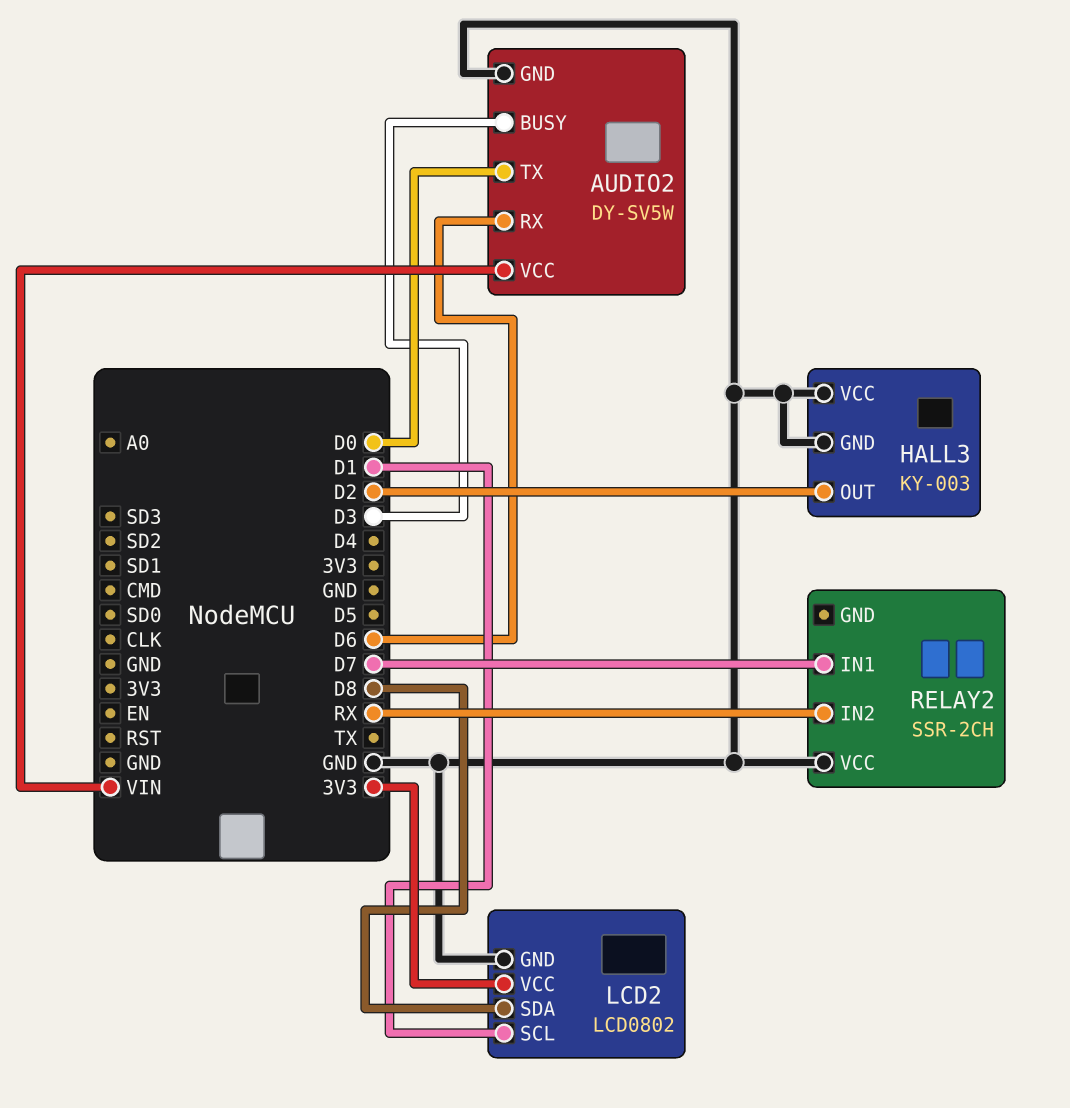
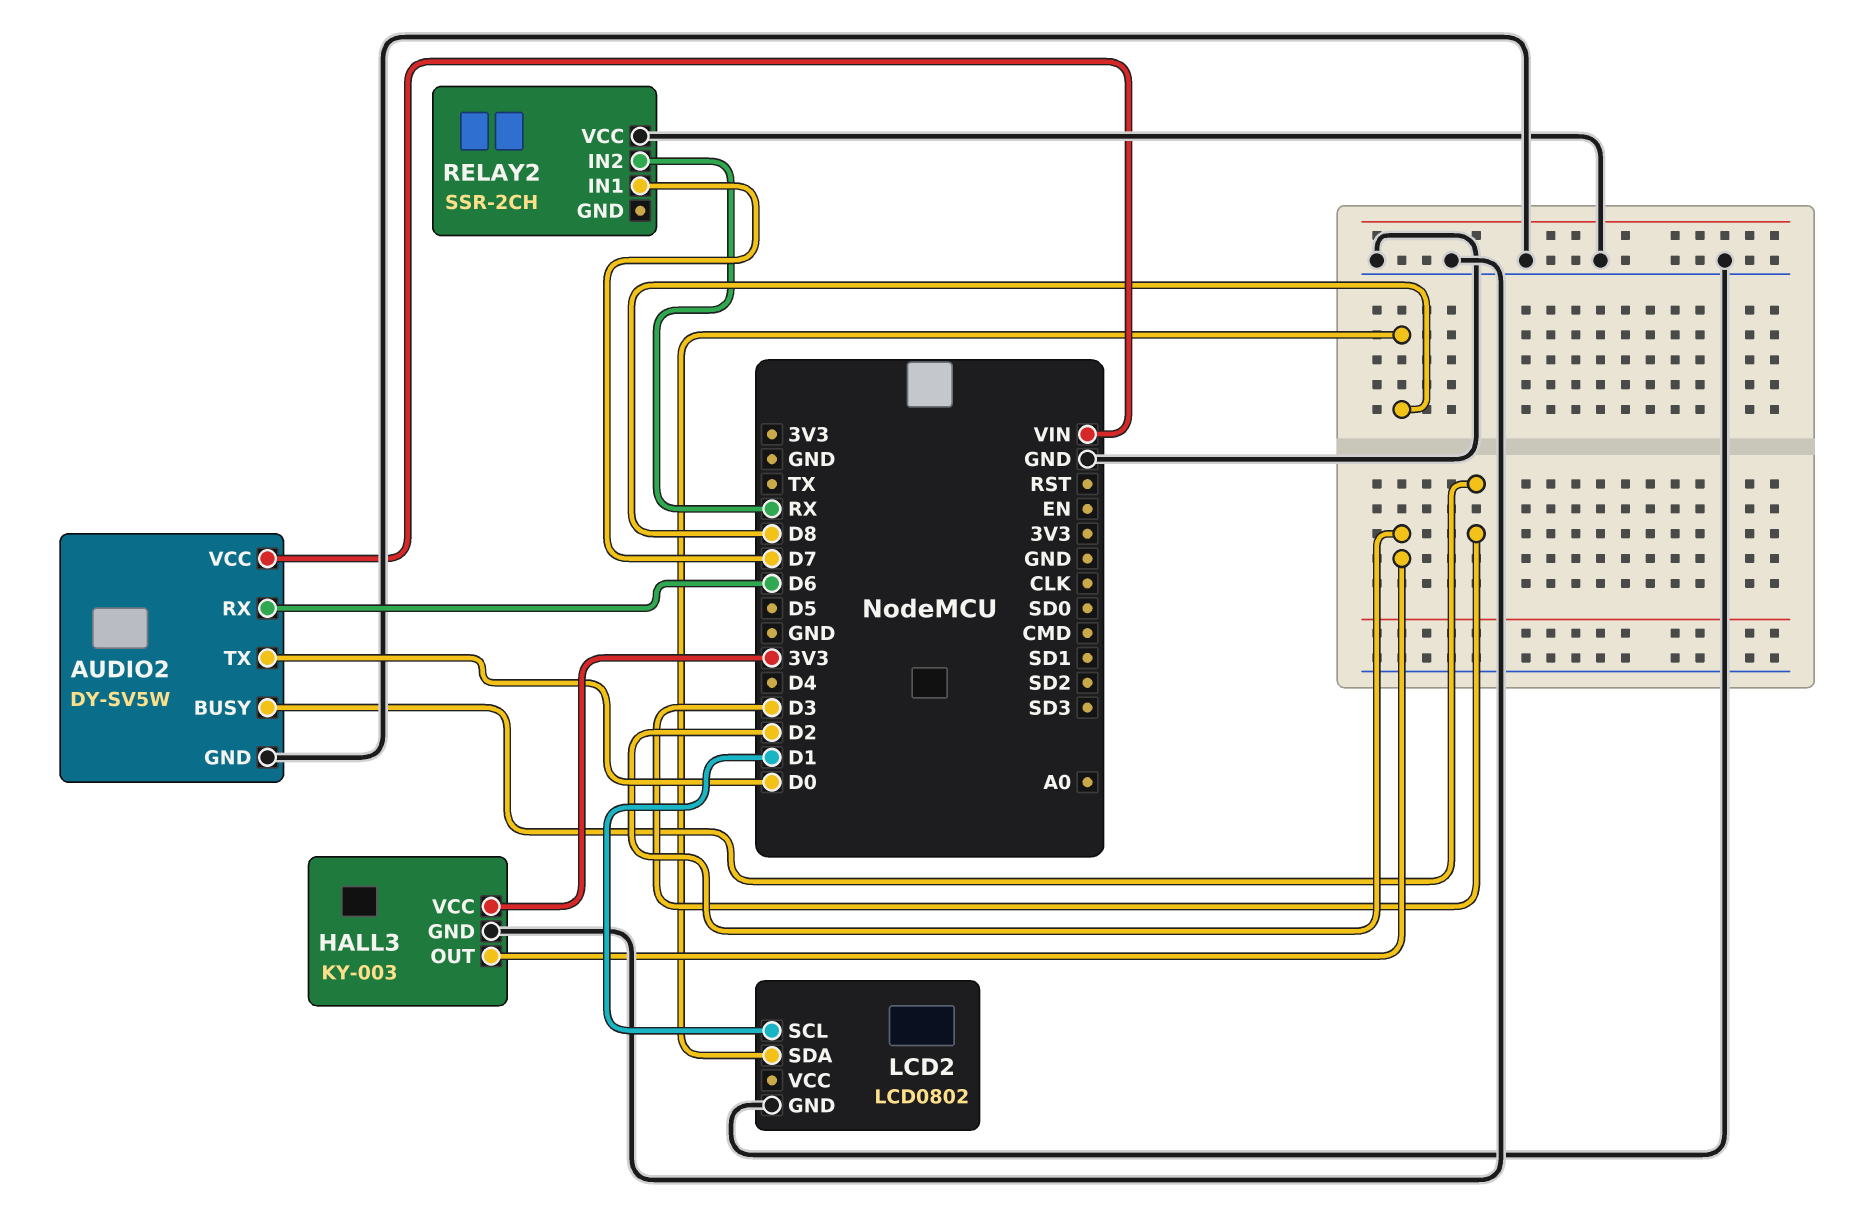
HALL3 pin VCC: GND -> 3V3
LCD2 pin VCC: 3V3 -> none

